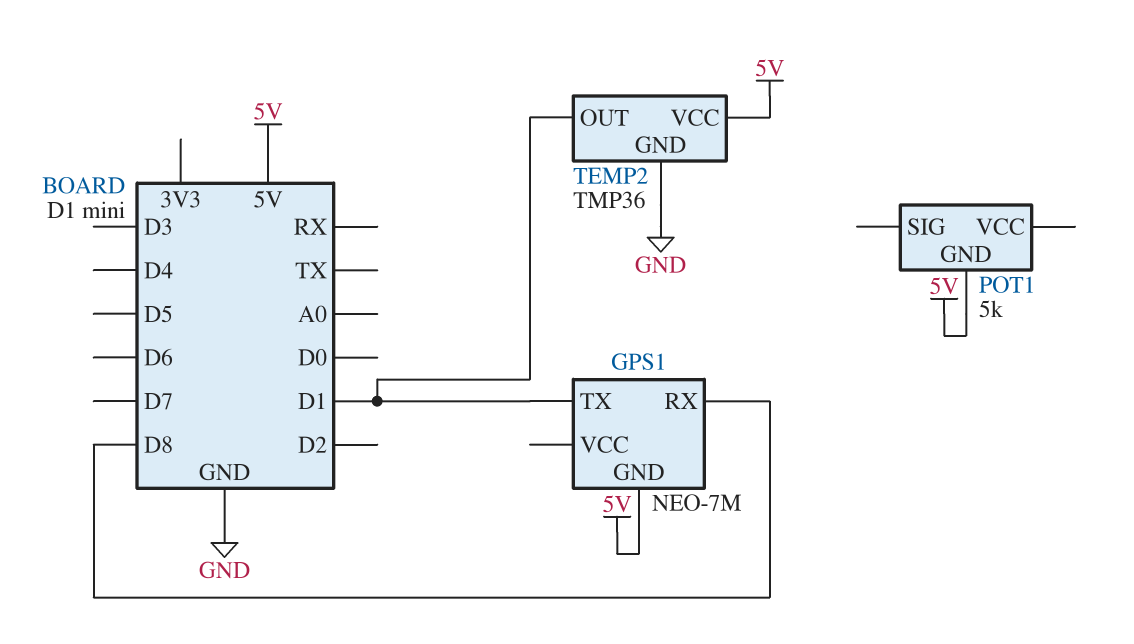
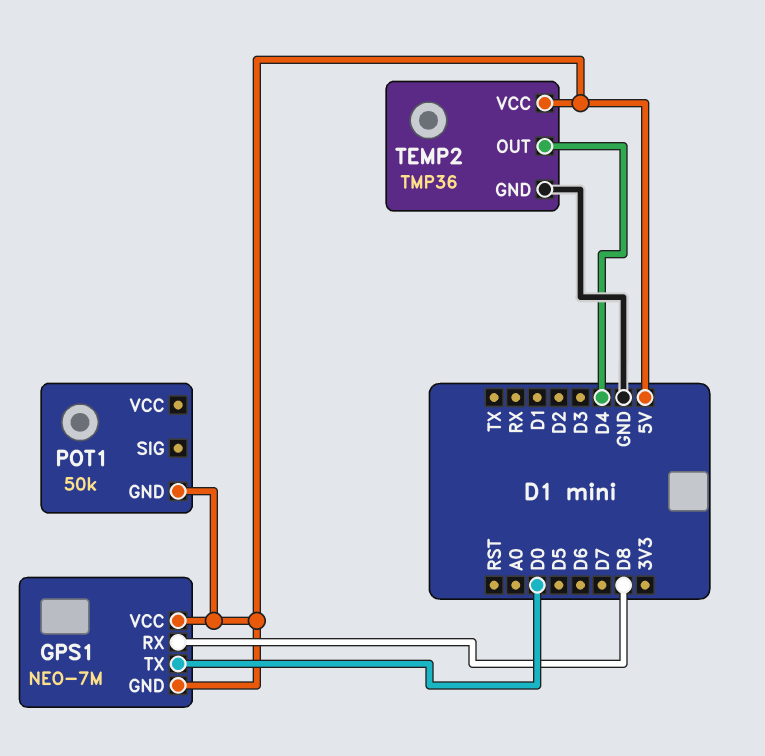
GPS1 pin TX: D1 -> D0
GPS1 pin VCC: none -> 5V
POT1: 5k -> 50k
TEMP2 pin OUT: D1 -> D4

